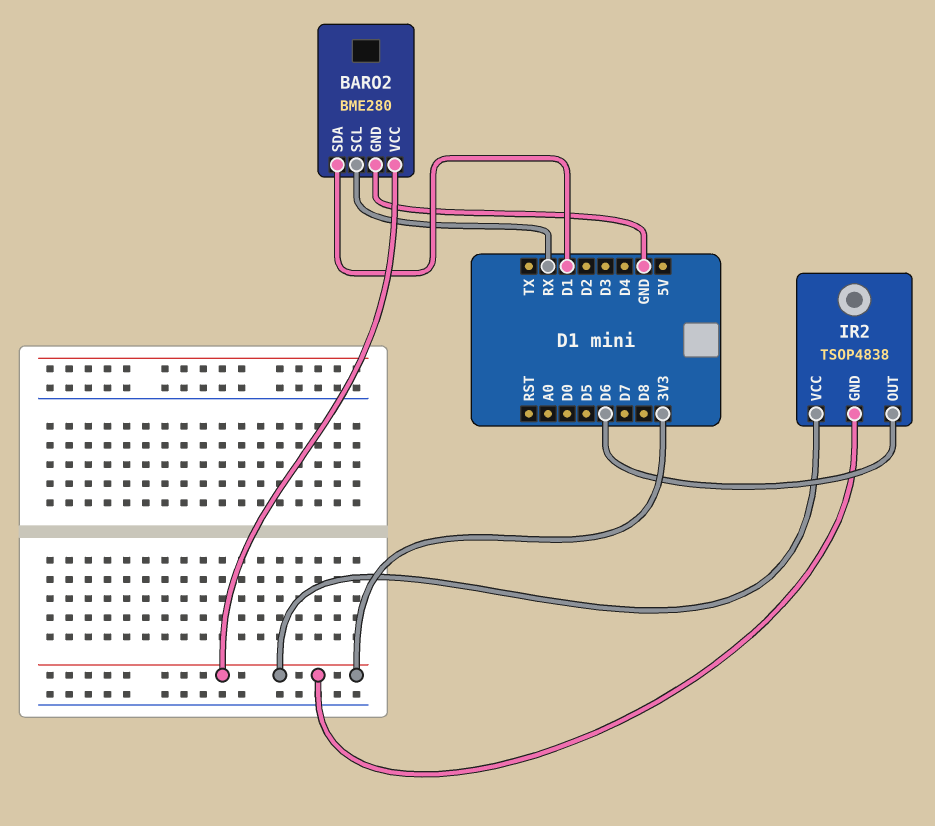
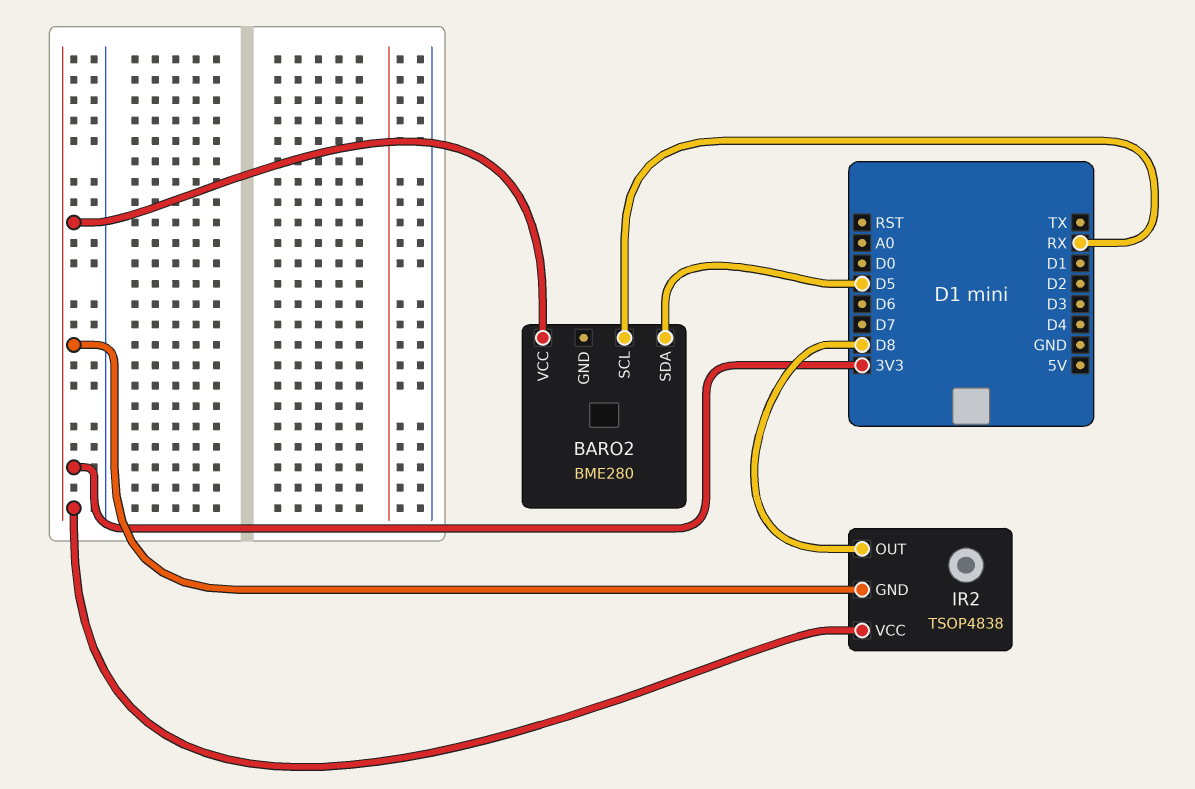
BARO2 pin GND: GND -> none
BARO2 pin SDA: D1 -> D5
IR2 pin OUT: D6 -> D8

